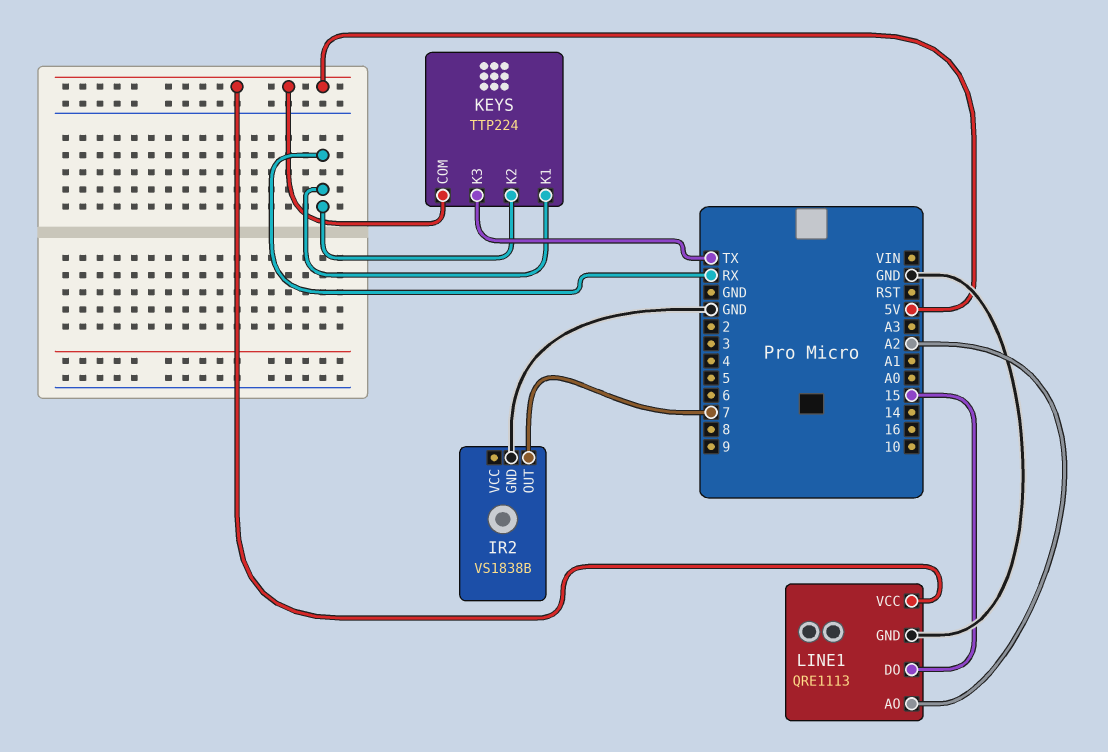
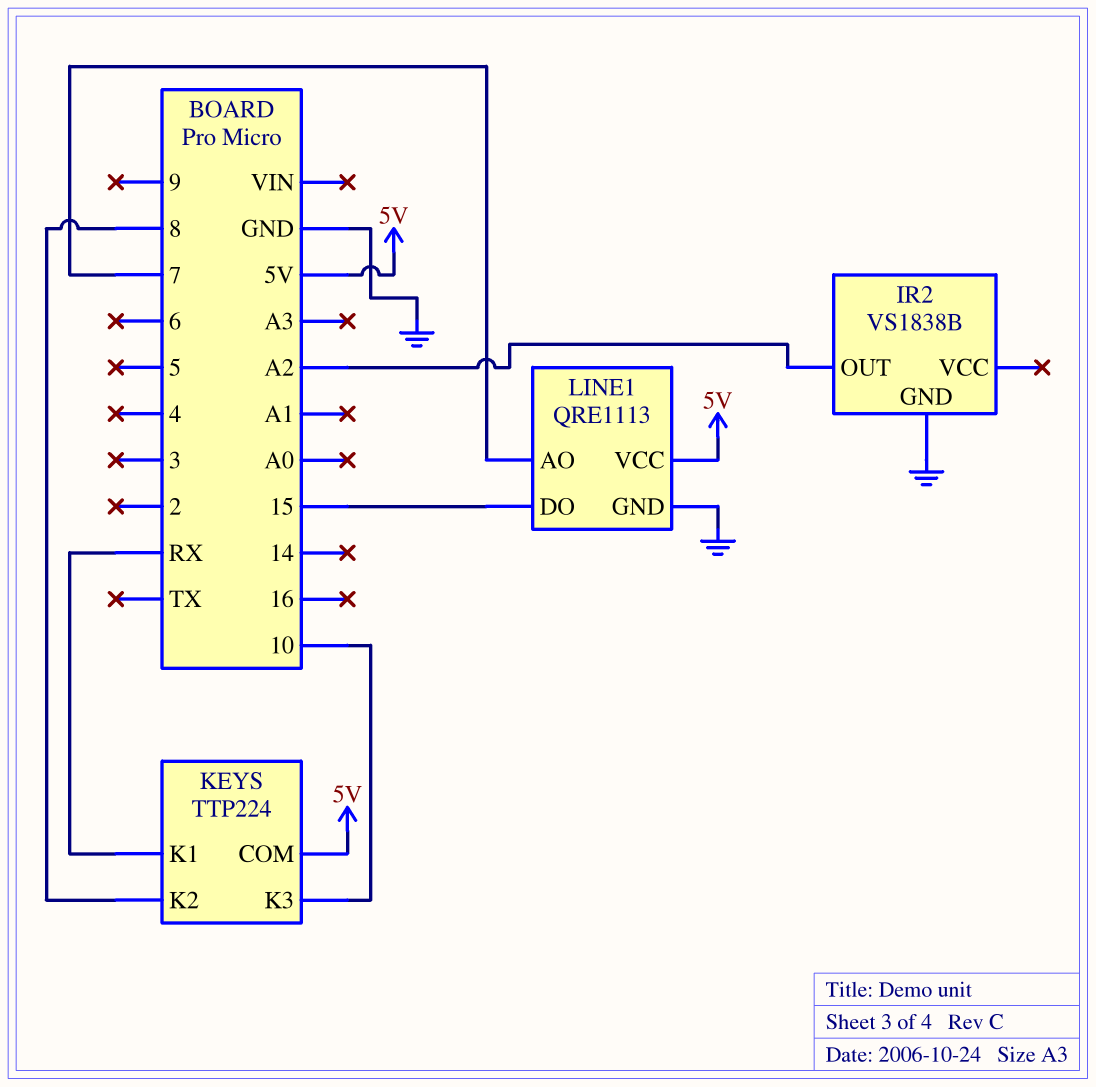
IR2 pin OUT: 7 -> A2
KEYS pin K2: RX -> 8
KEYS pin K3: TX -> 10
LINE1 pin AO: A2 -> 7

